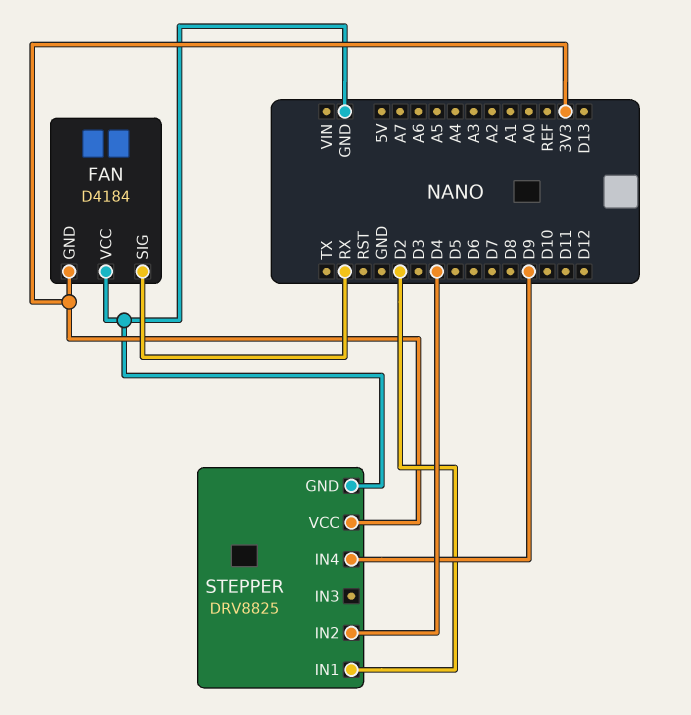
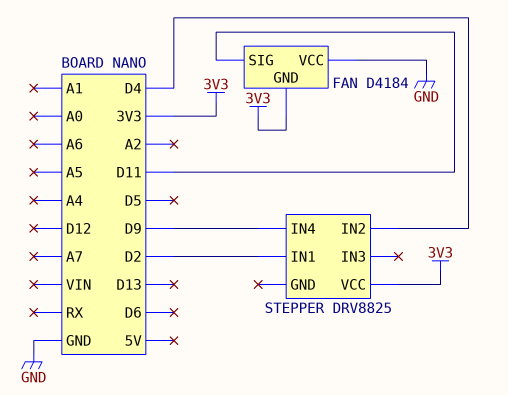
FAN pin SIG: RX -> D11
STEPPER pin GND: GND -> none

